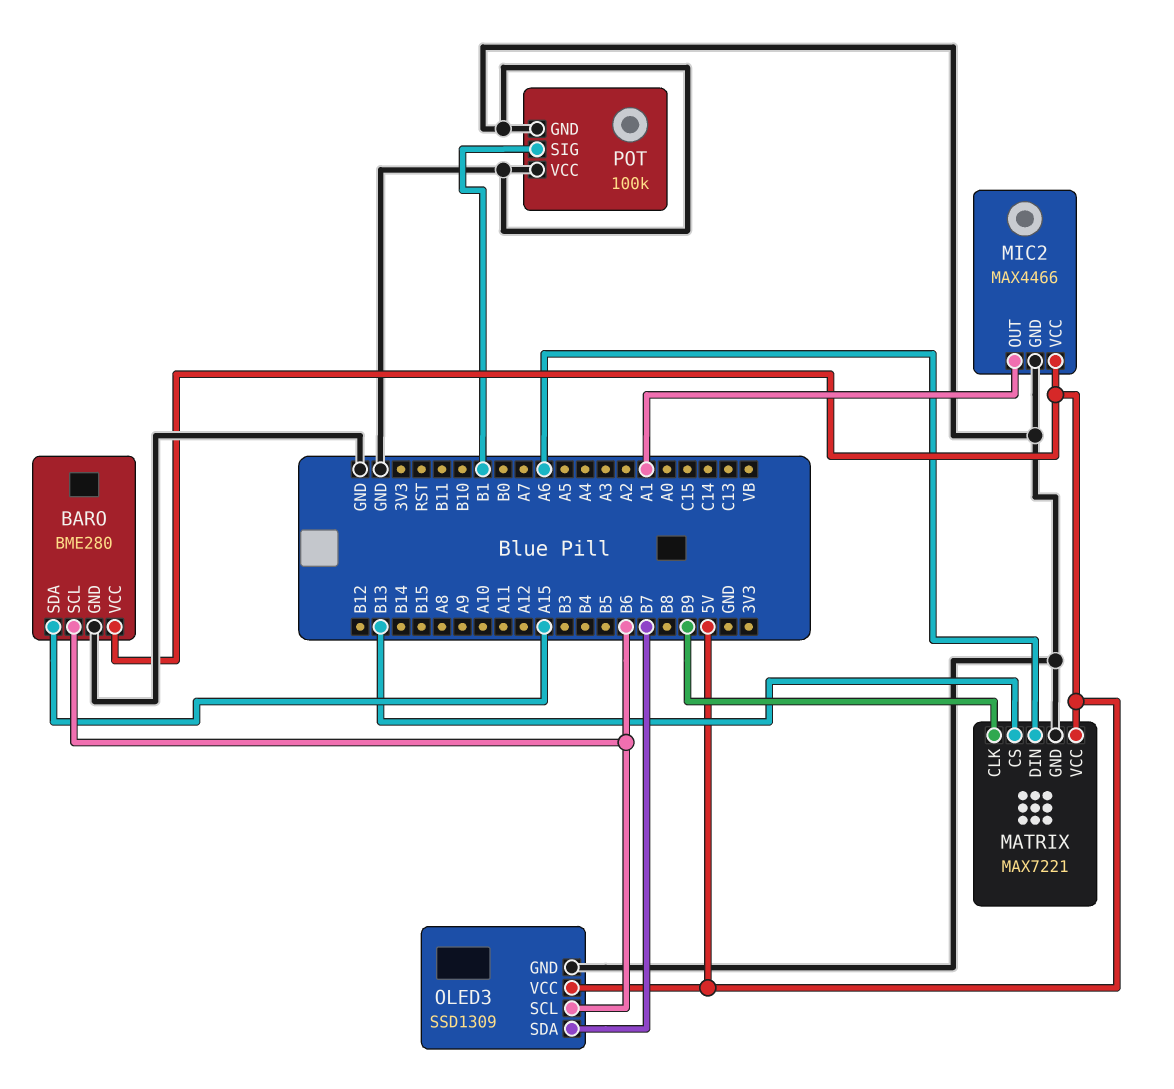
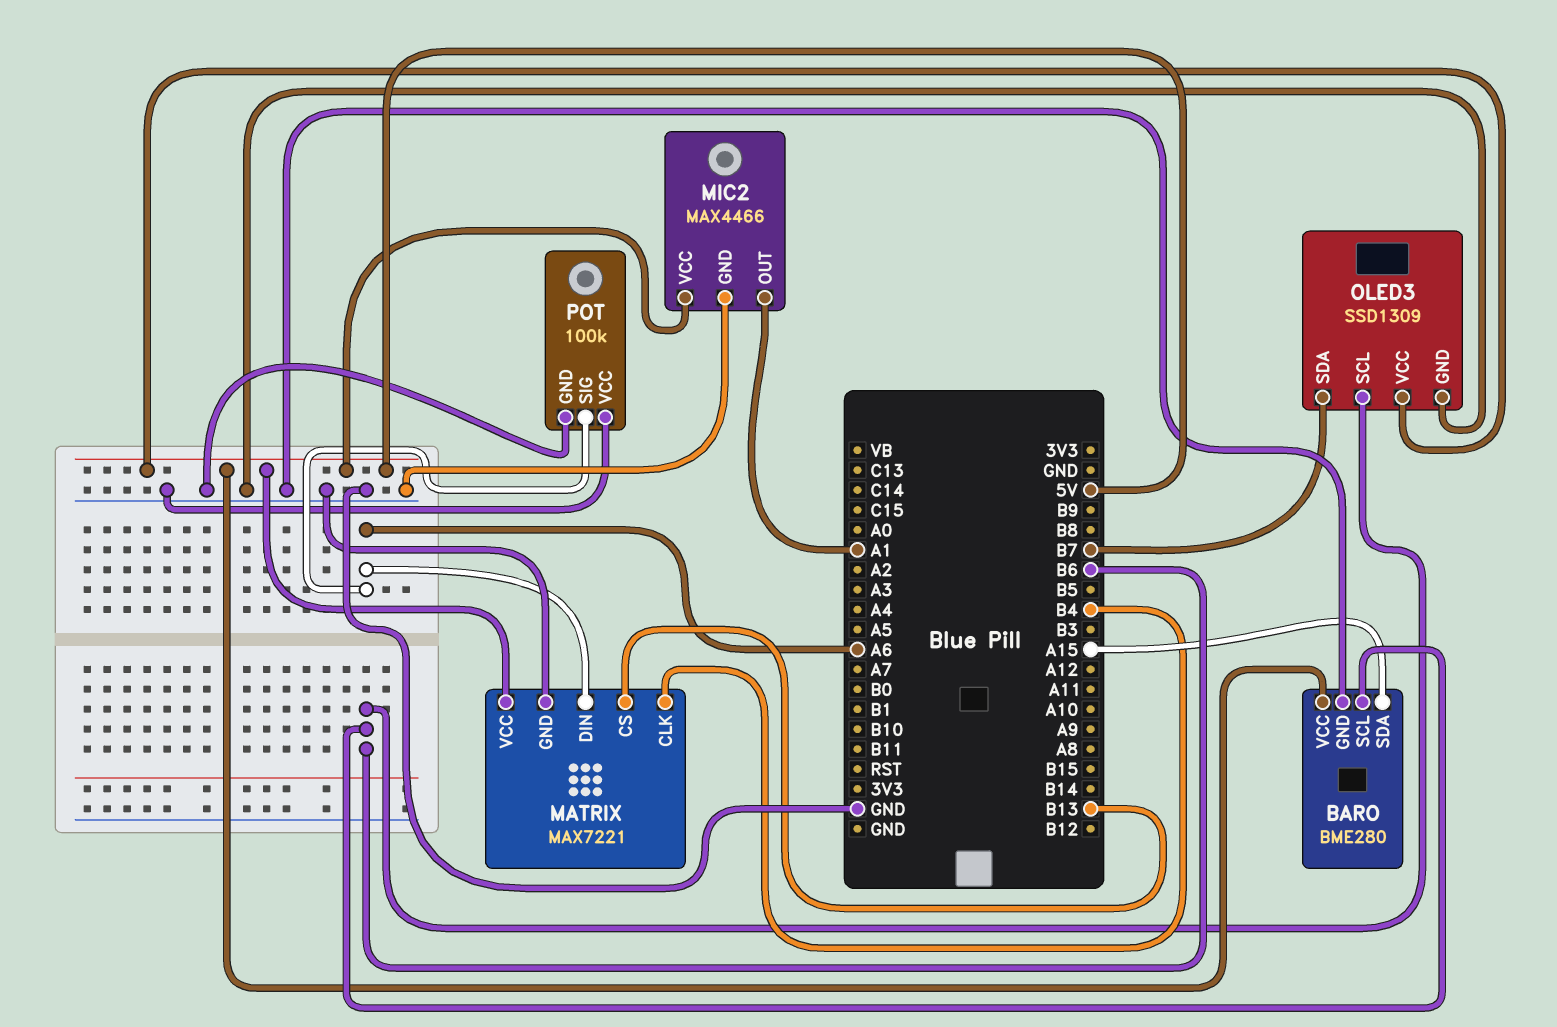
MATRIX pin CLK: B9 -> B4
POT pin SIG: B1 -> A6

